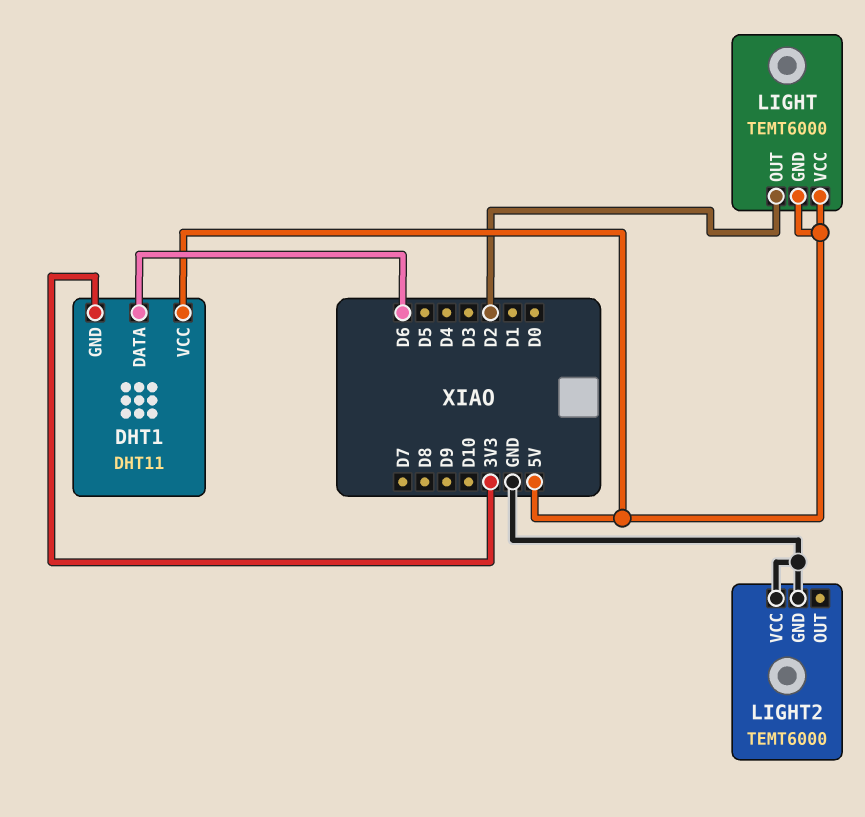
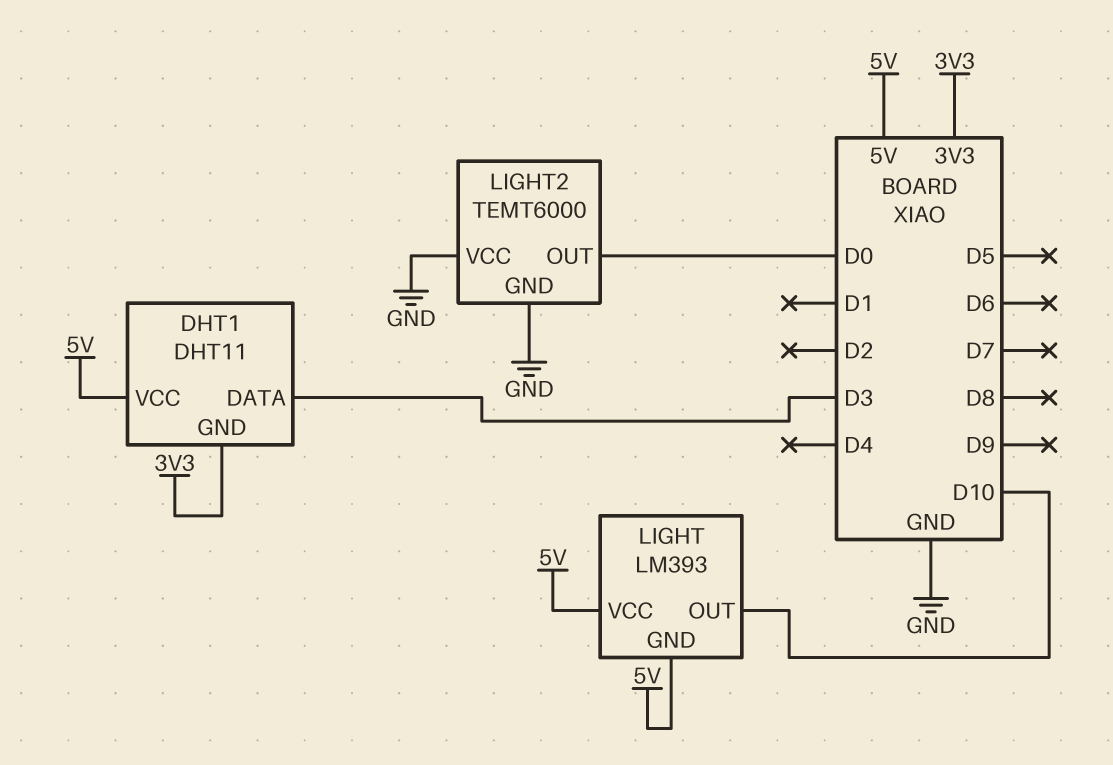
DHT1 pin DATA: D6 -> D3
LIGHT: TEMT6000 -> LM393
LIGHT pin OUT: D2 -> D10
LIGHT2 pin OUT: none -> D0

